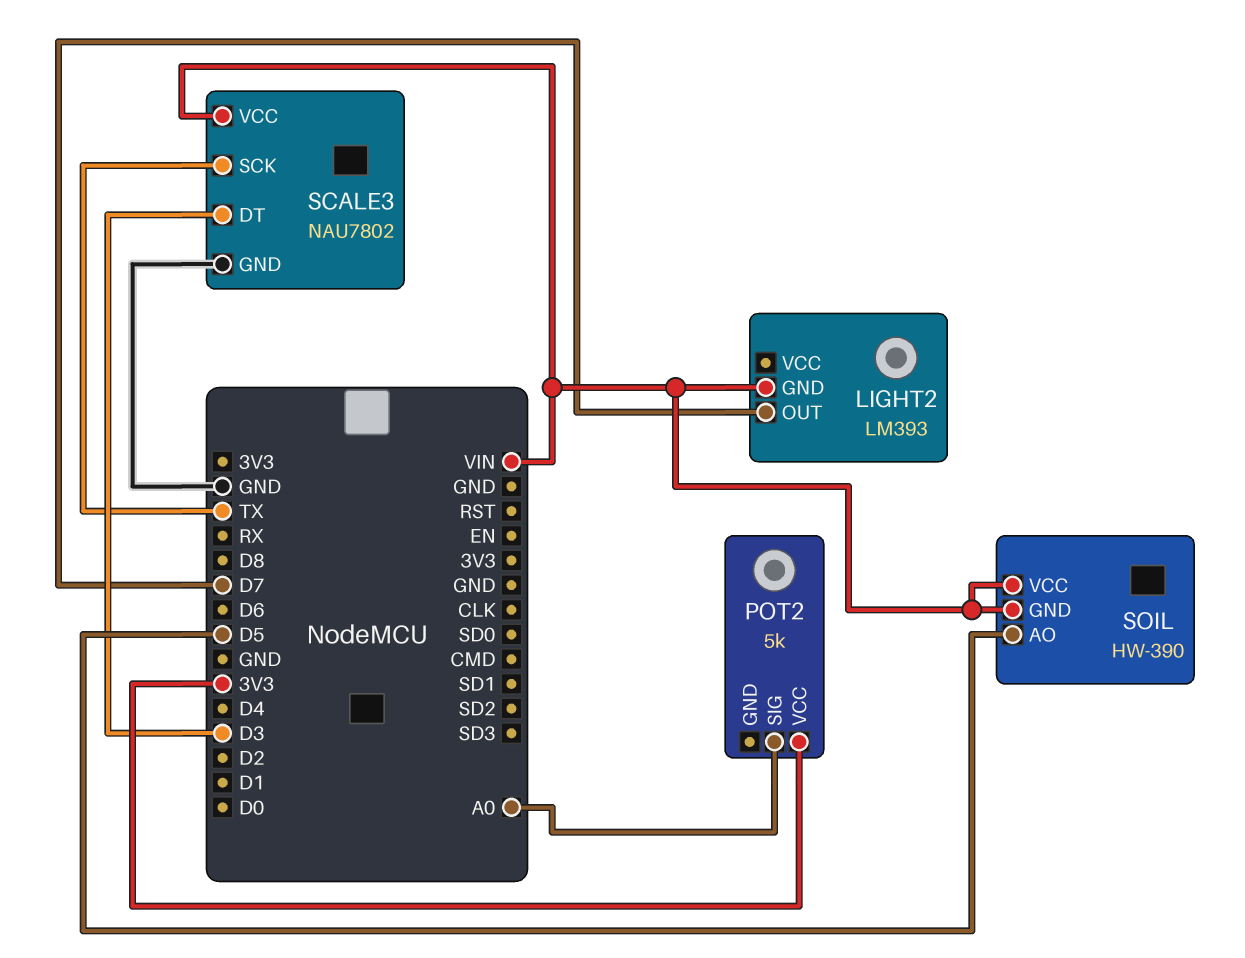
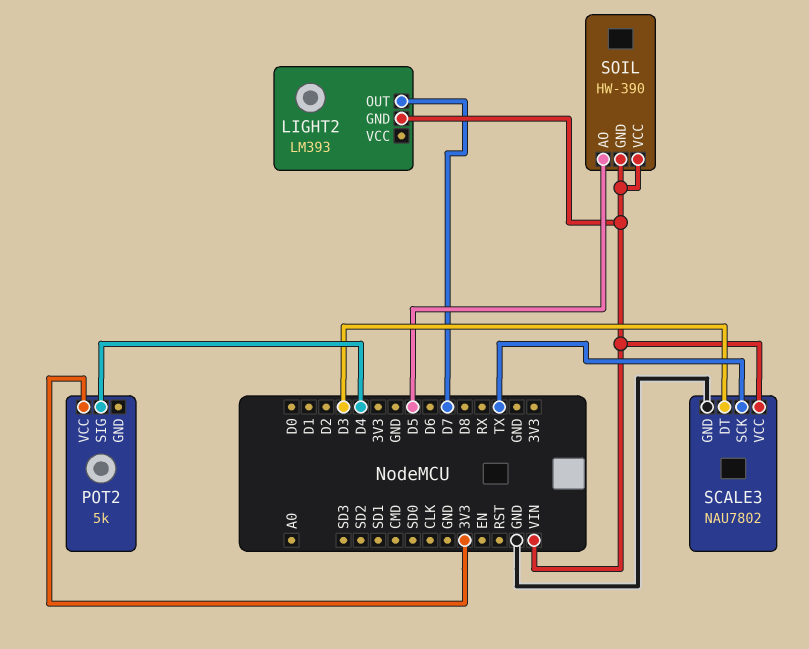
POT2 pin SIG: A0 -> D4

